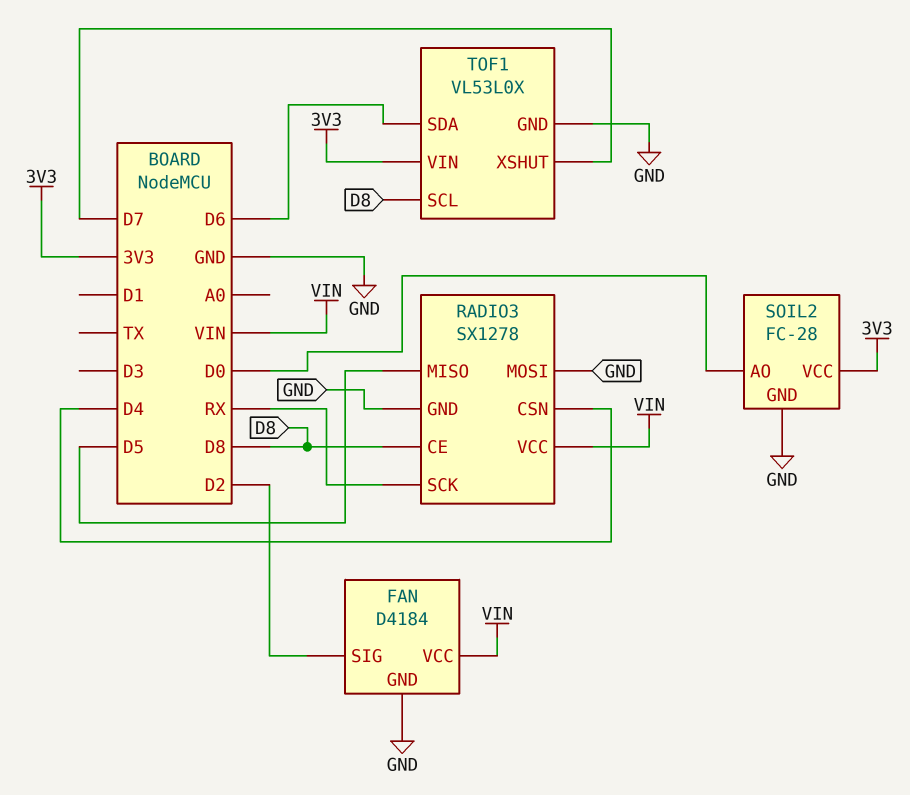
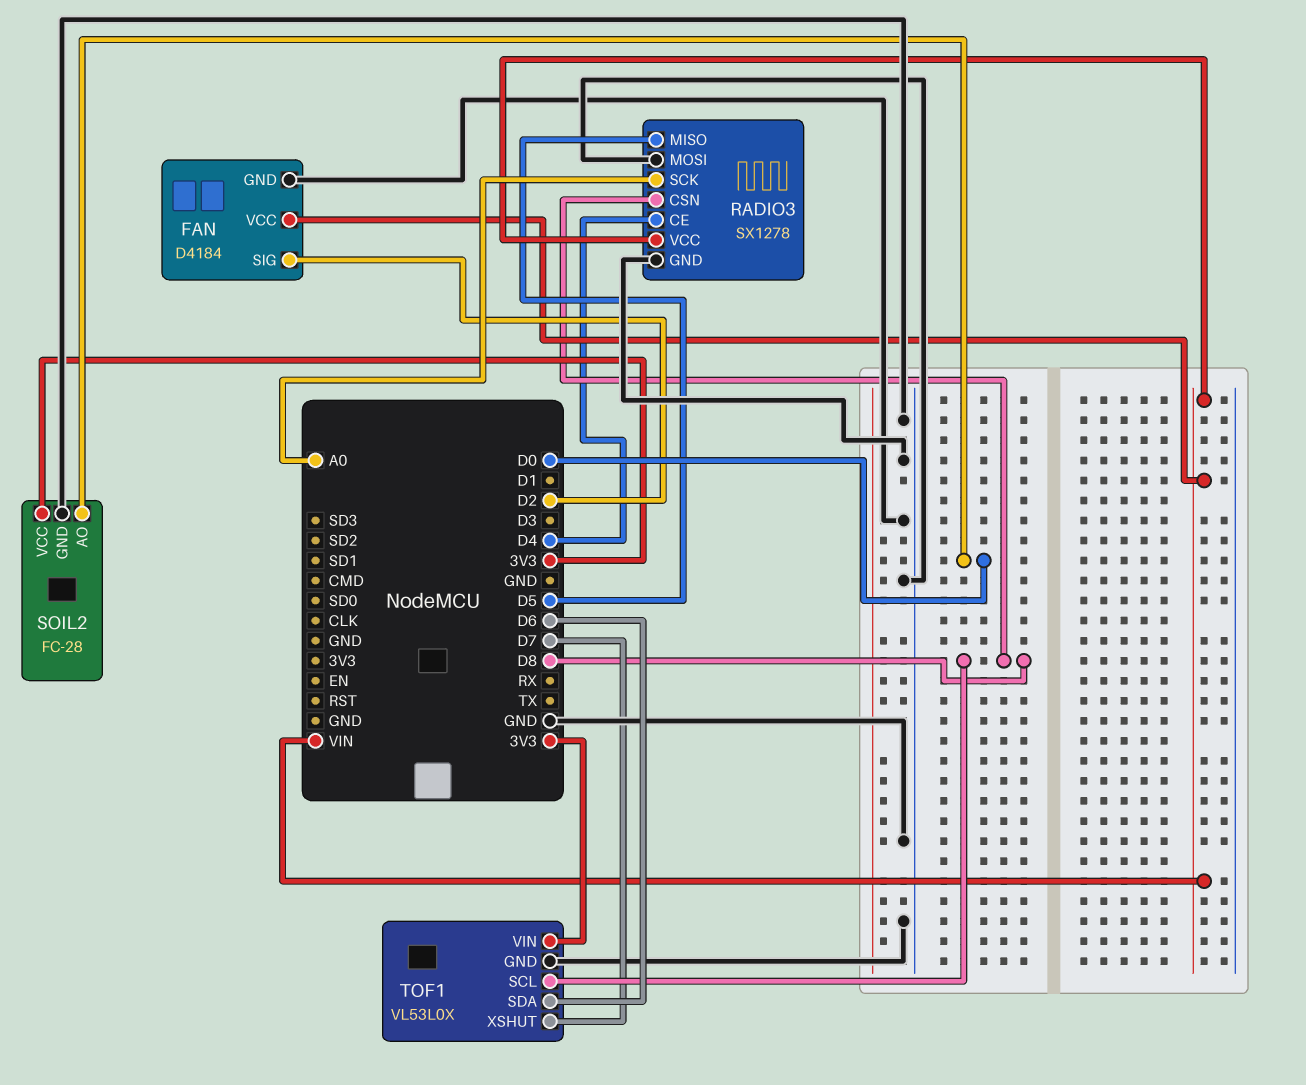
RADIO3 pin CE: D8 -> D4
RADIO3 pin CSN: D4 -> D8
RADIO3 pin SCK: RX -> A0

